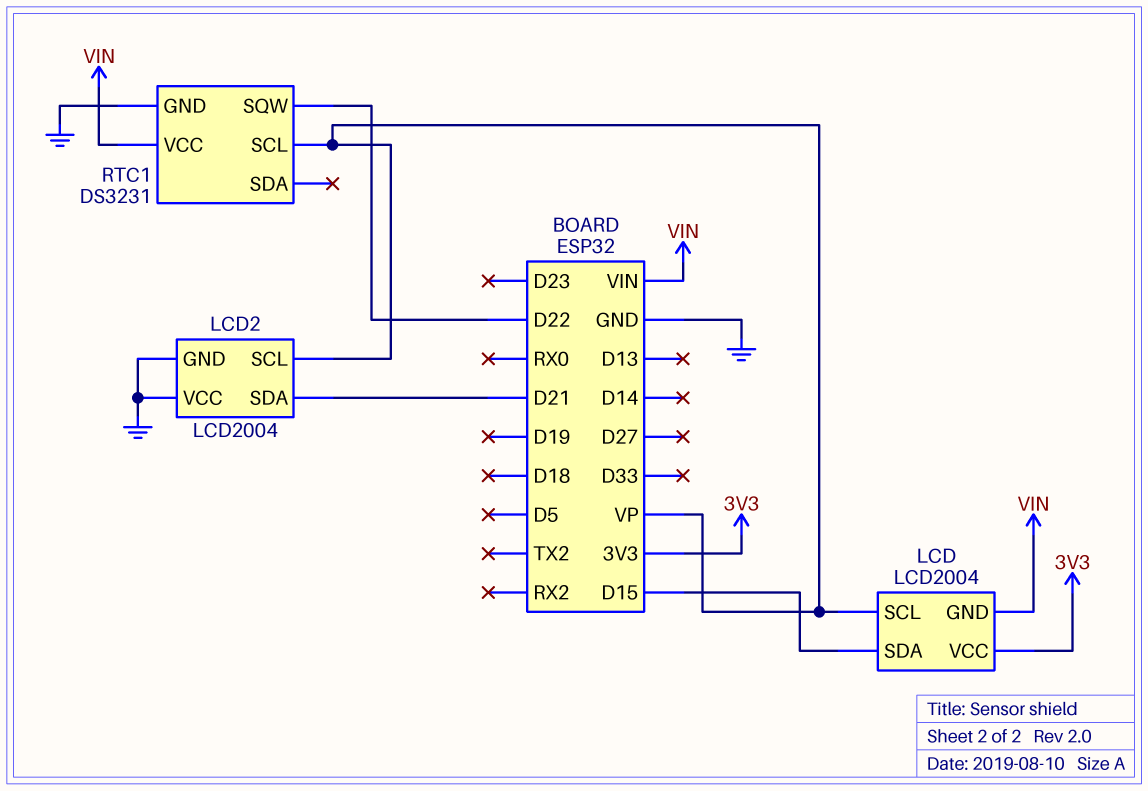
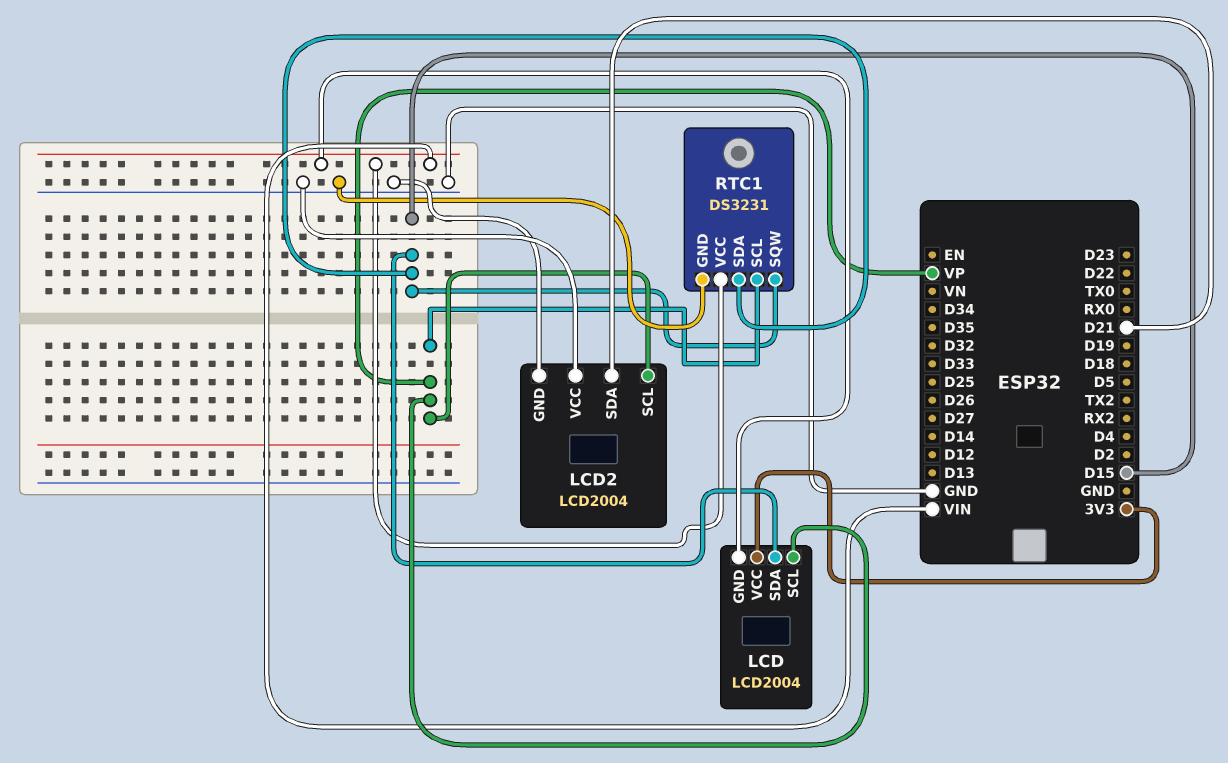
RTC1 pin SDA: none -> D15
RTC1 pin SQW: D22 -> D15

